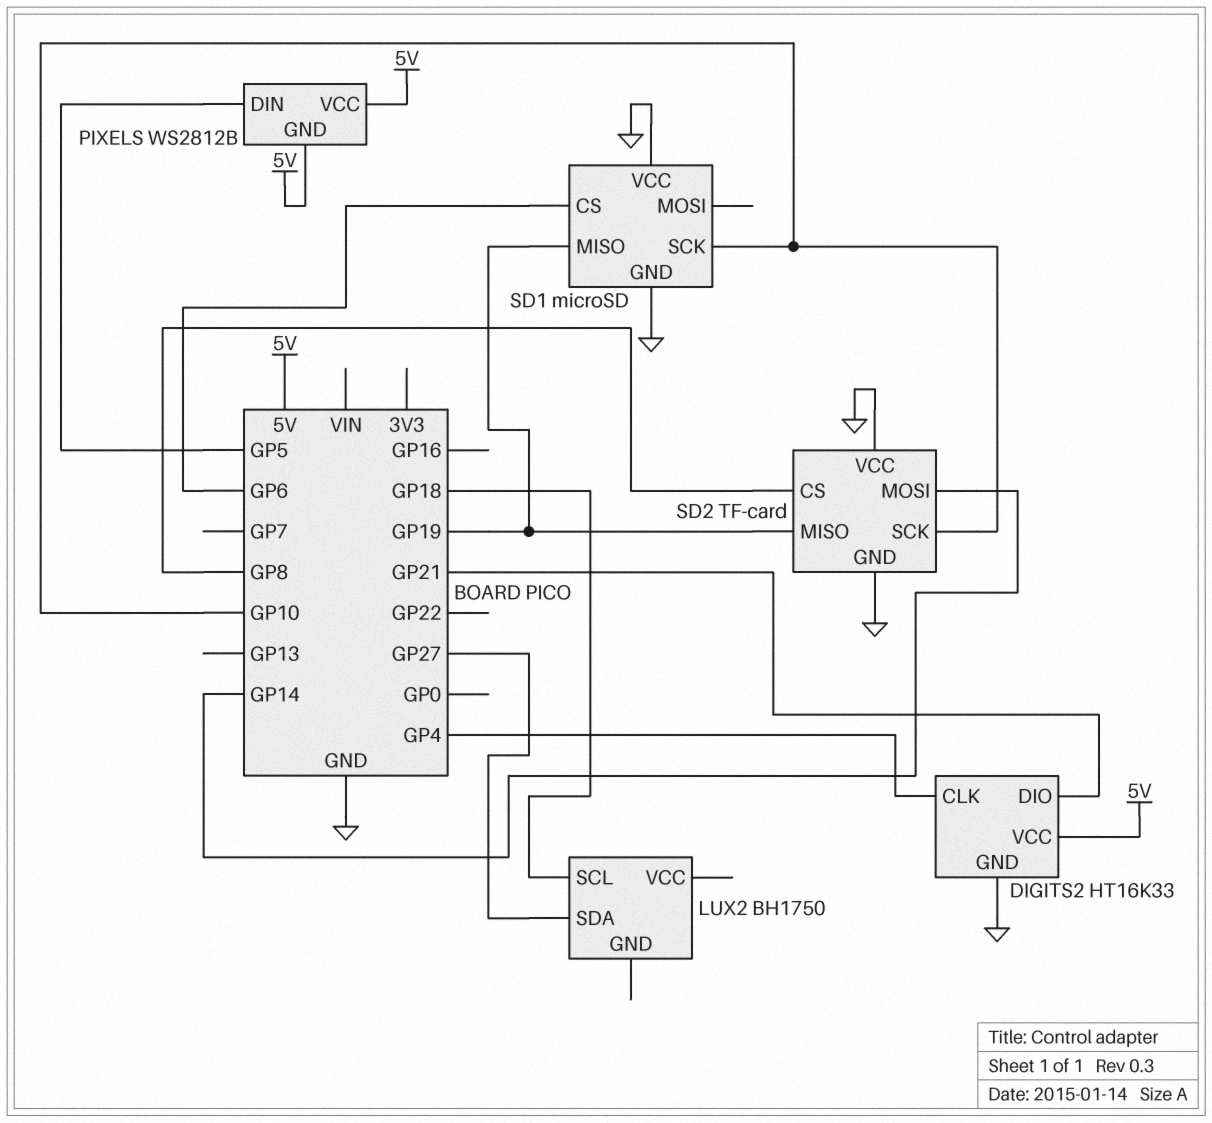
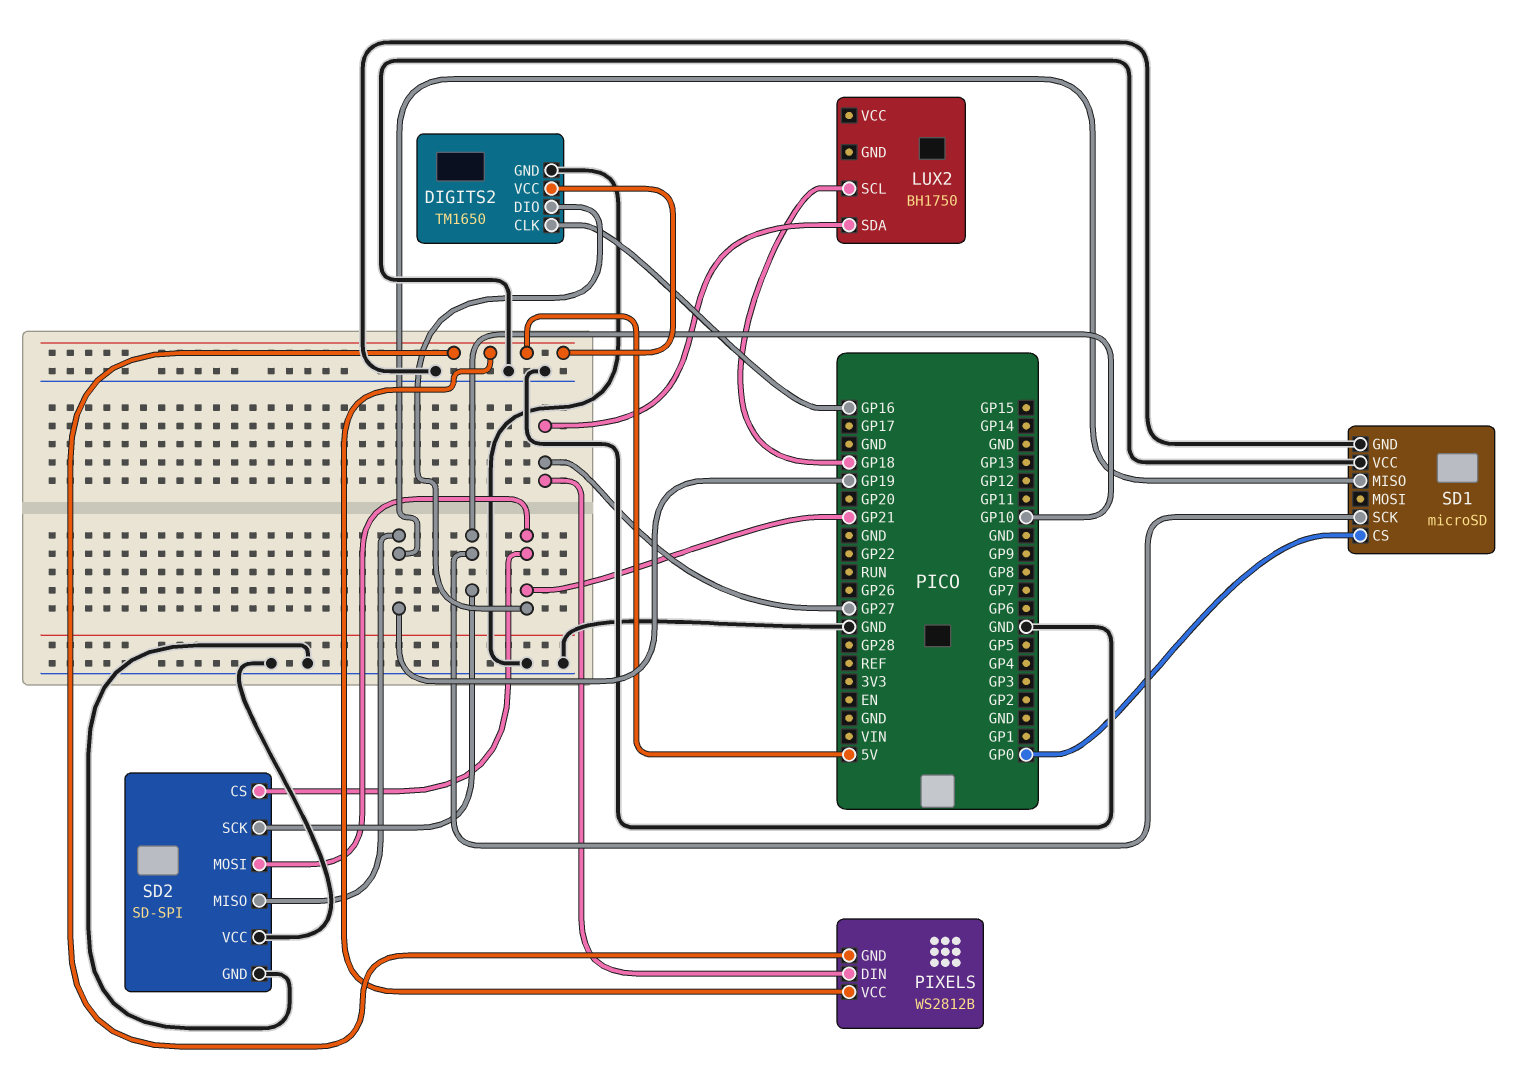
DIGITS2: HT16K33 -> TM1650
DIGITS2 pin CLK: GP4 -> GP16
PIXELS pin DIN: GP5 -> GP27
SD1 pin CS: GP6 -> GP0
SD2: TF-card -> SD-SPI
SD2 pin CS: GP8 -> GP21
SD2 pin MOSI: GP14 -> GP21

